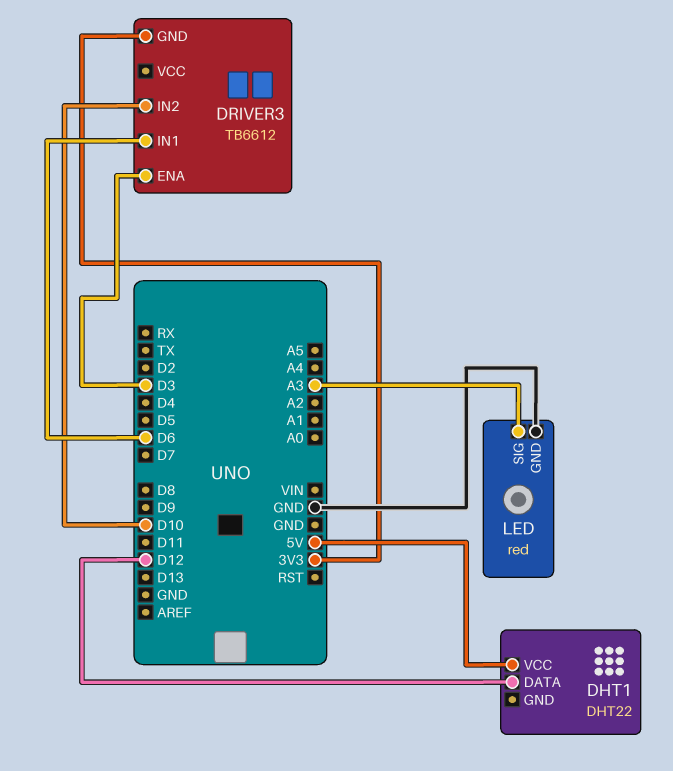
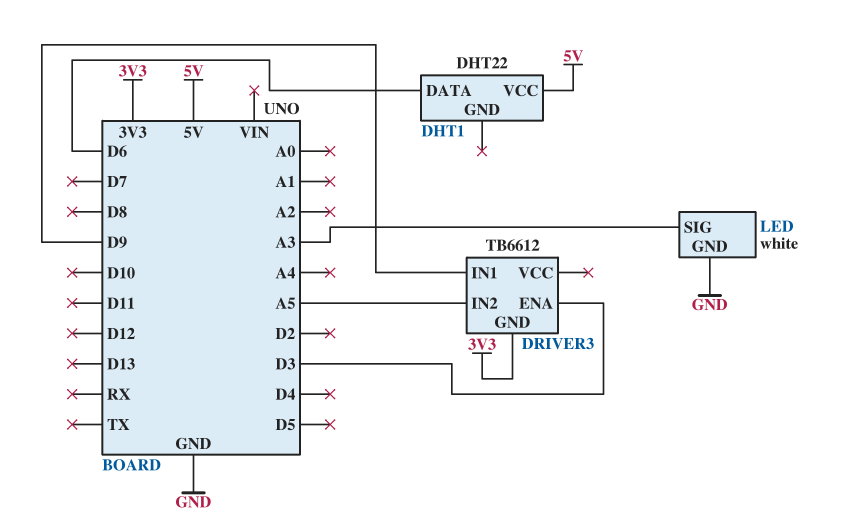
DHT1 pin DATA: D12 -> D6
DRIVER3 pin IN1: D6 -> D9
DRIVER3 pin IN2: D10 -> A5
LED: red -> white

